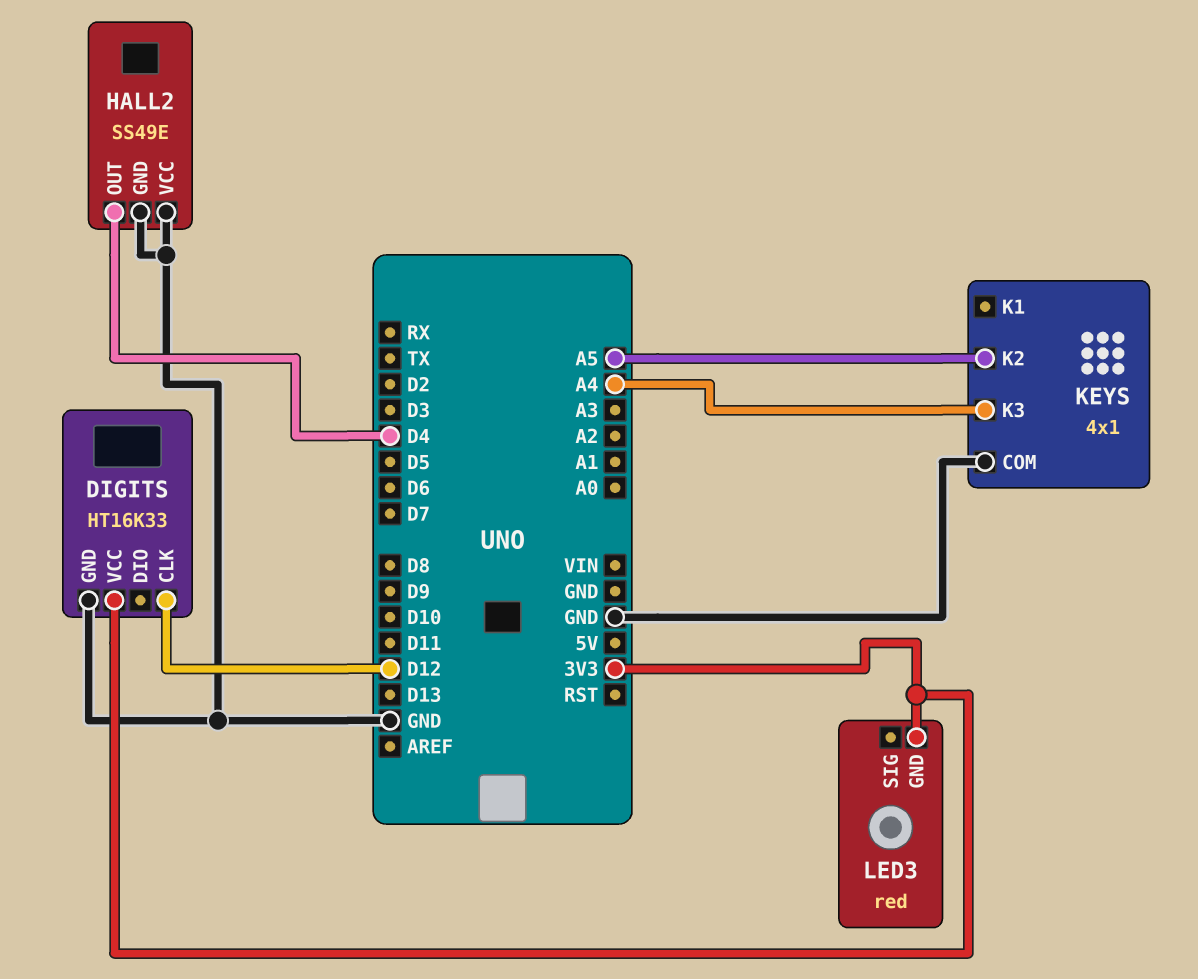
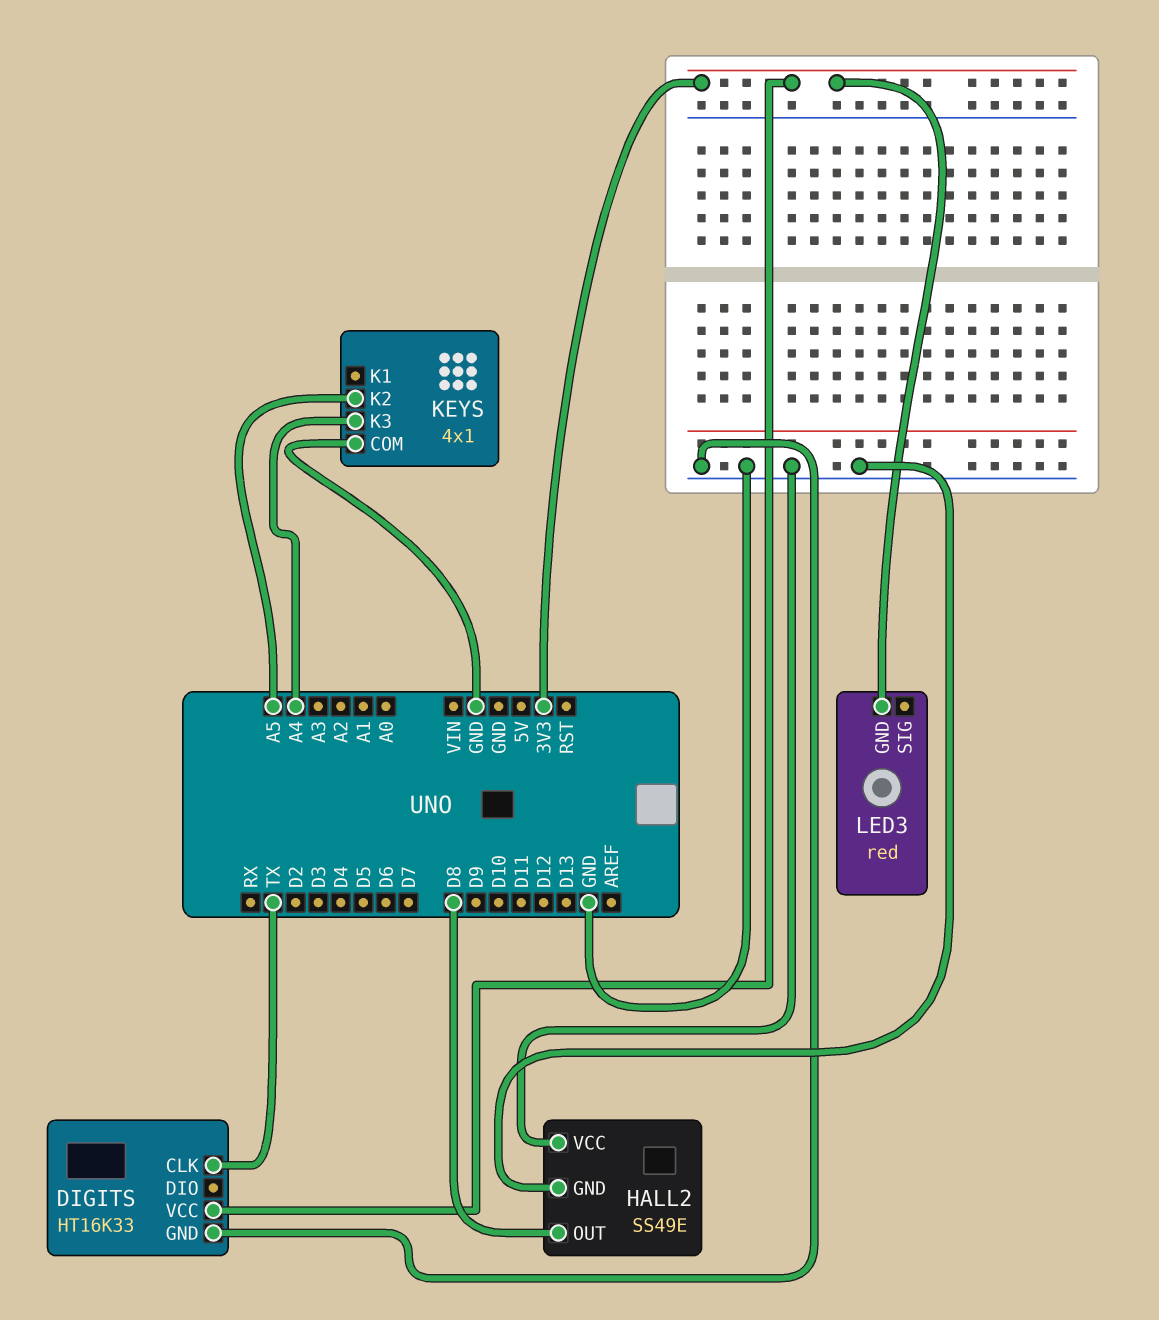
DIGITS pin CLK: D12 -> TX
HALL2 pin OUT: D4 -> D8

